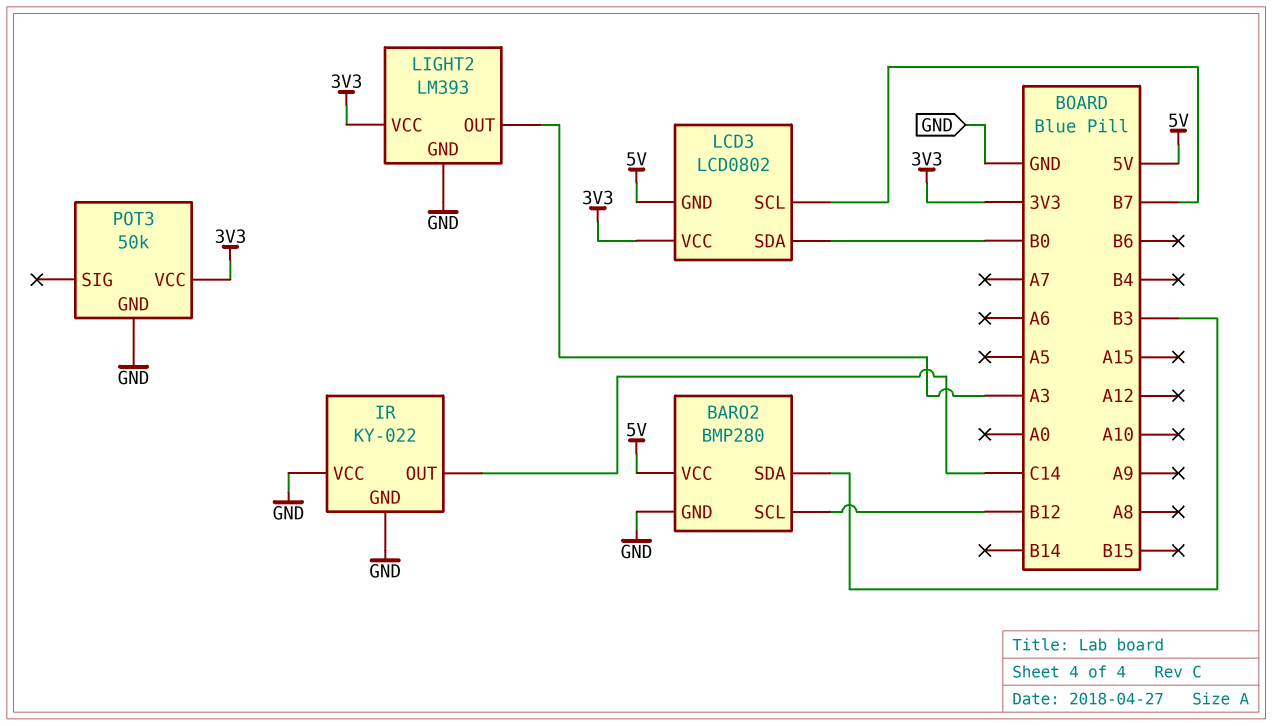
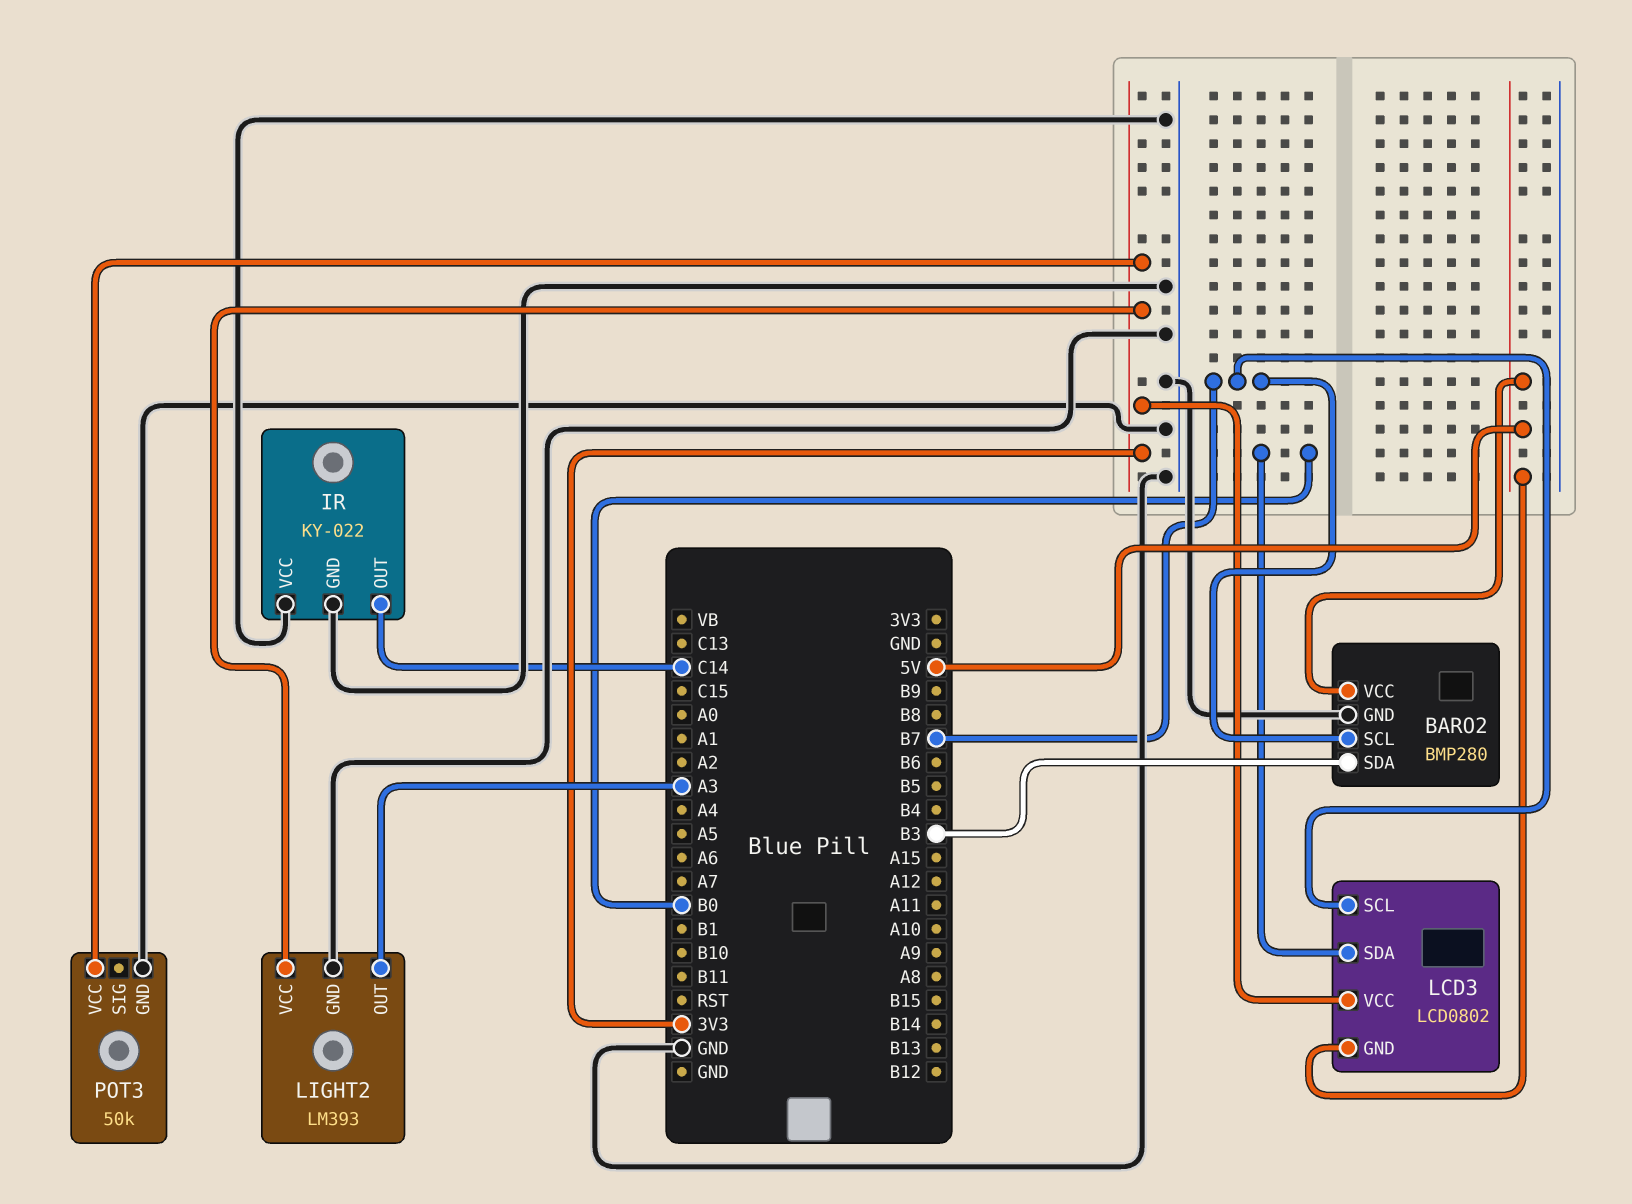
BARO2 pin SCL: B12 -> B7

